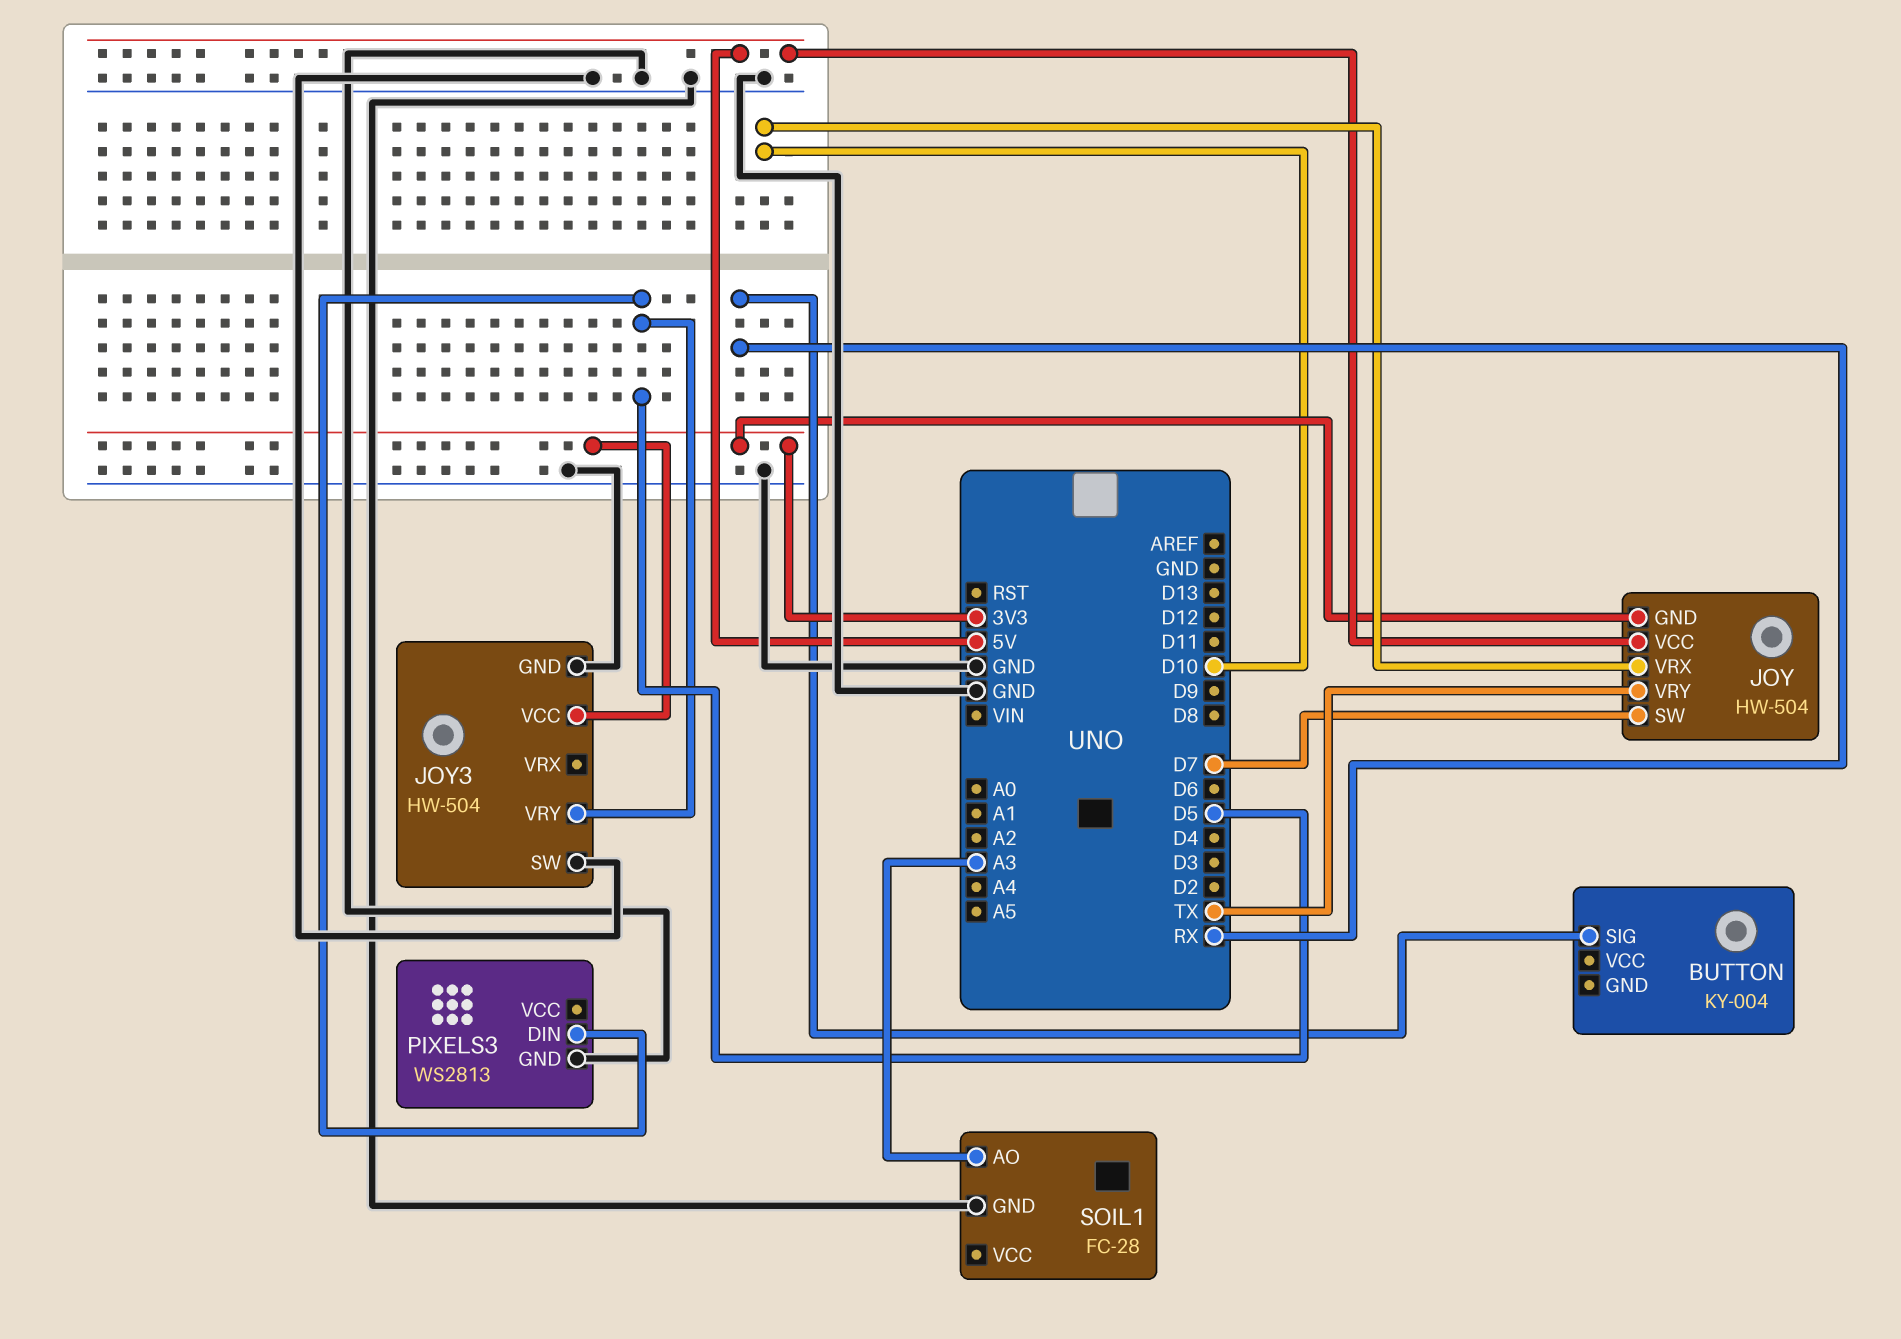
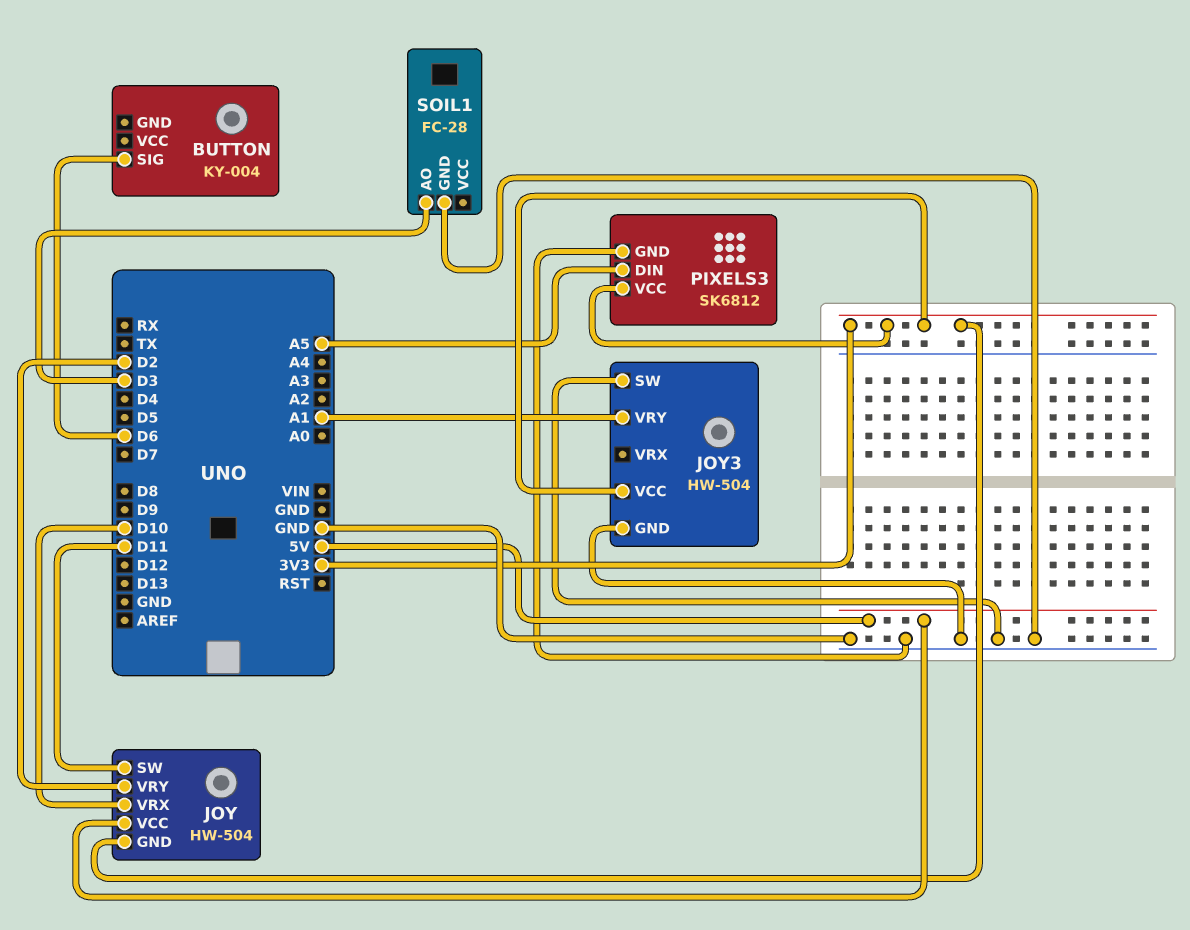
BUTTON pin SIG: RX -> D6
JOY pin SW: D7 -> D11
JOY pin VRY: TX -> D2
JOY3 pin VRY: D5 -> A1
PIXELS3: WS2813 -> SK6812
PIXELS3 pin DIN: D5 -> A5
PIXELS3 pin VCC: none -> 3V3
SOIL1 pin AO: A3 -> D3

